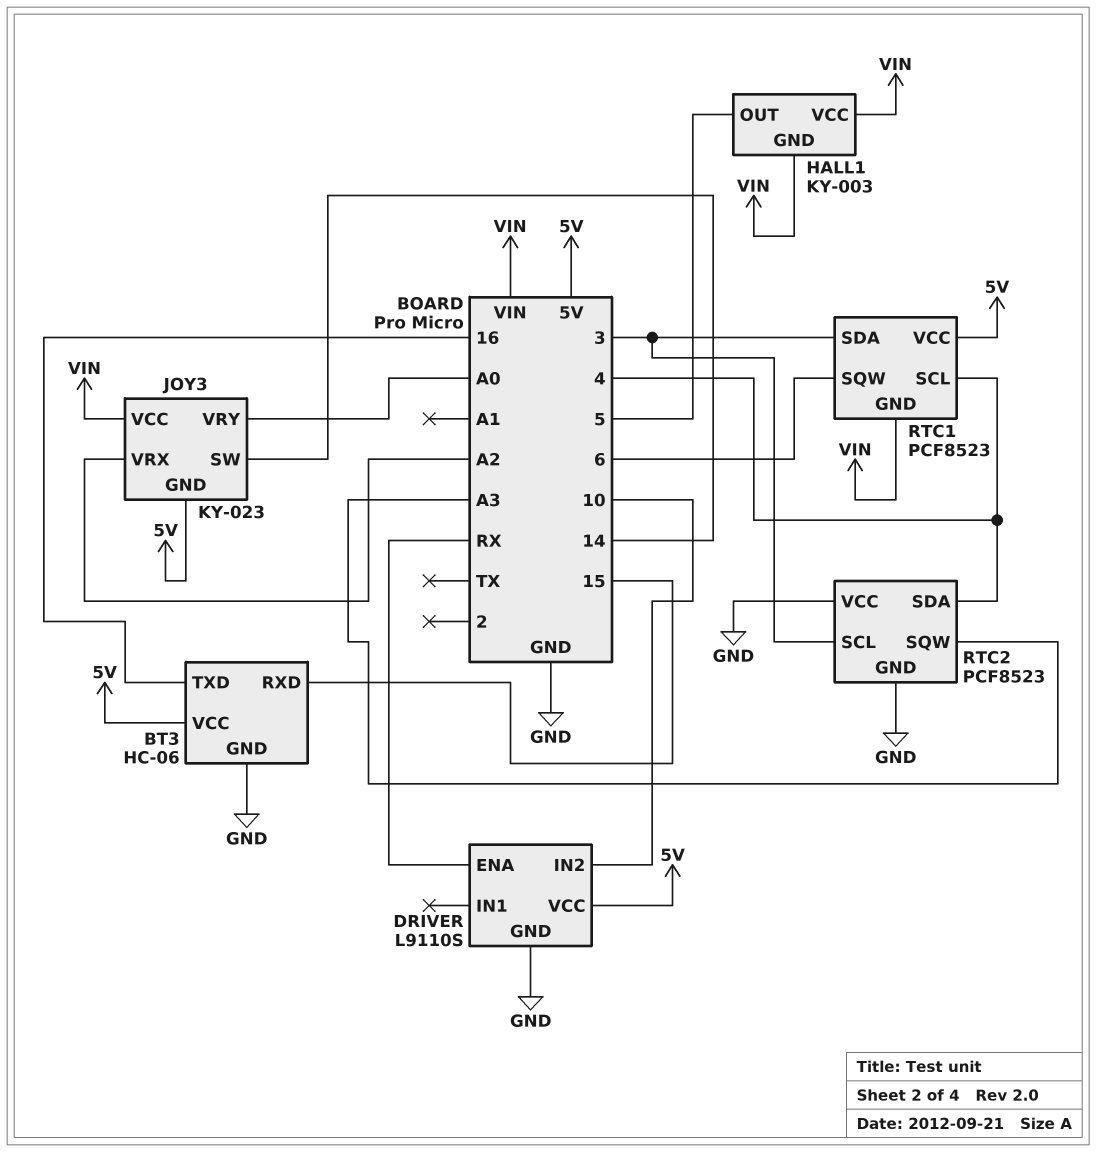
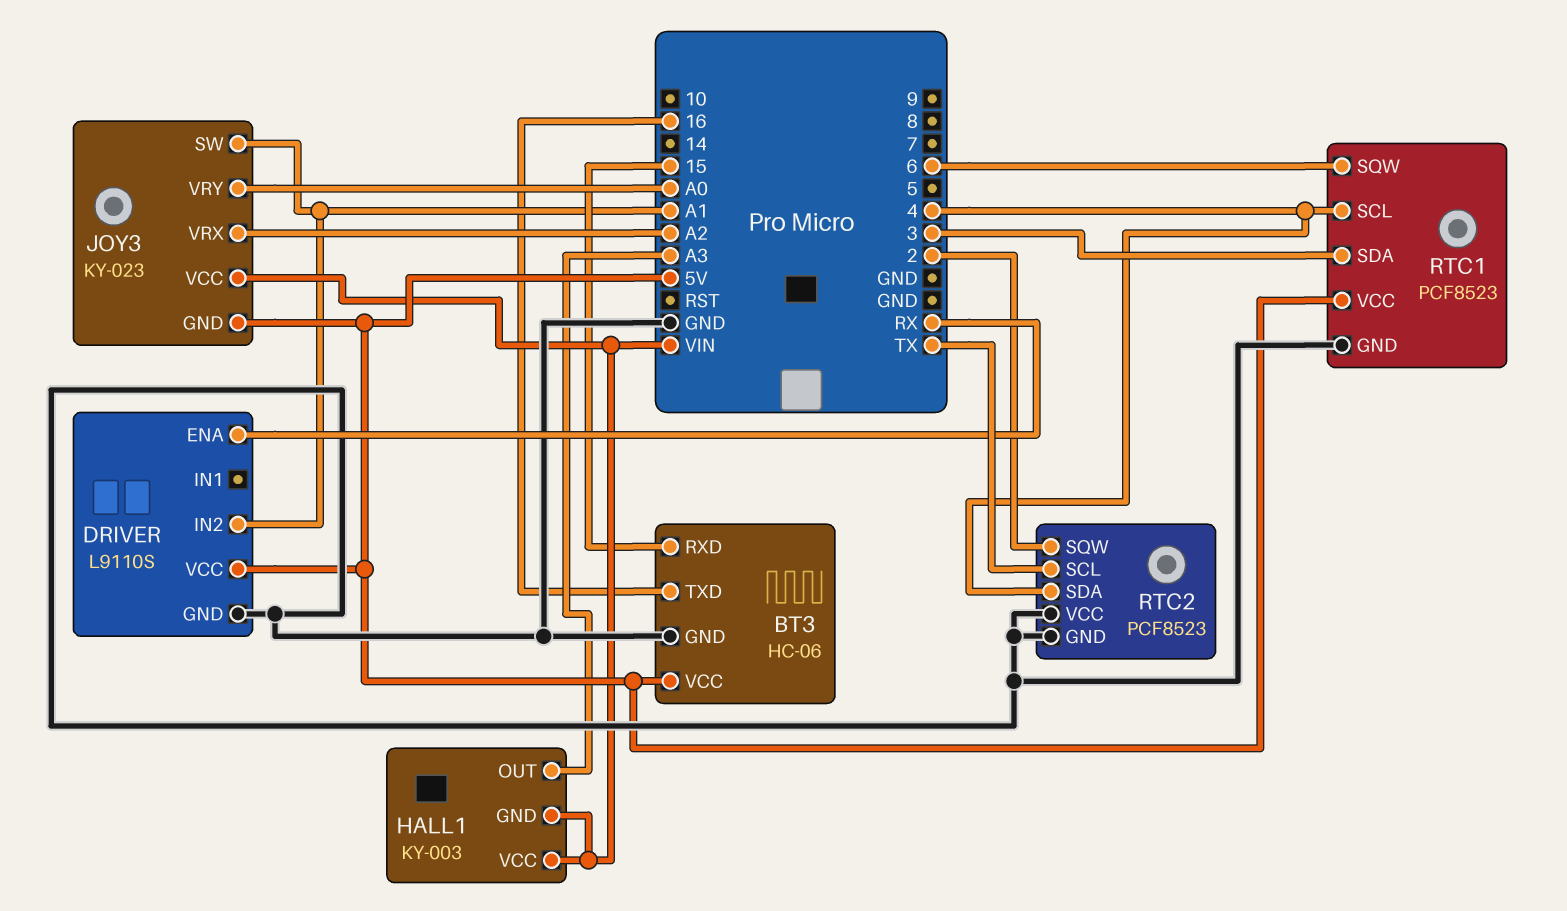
DRIVER pin IN2: 10 -> A1
HALL1 pin OUT: 5 -> A3
JOY3 pin SW: 14 -> A1
RTC1 pin GND: VIN -> GND
RTC2 pin SCL: 3 -> TX
RTC2 pin SQW: A3 -> 2

